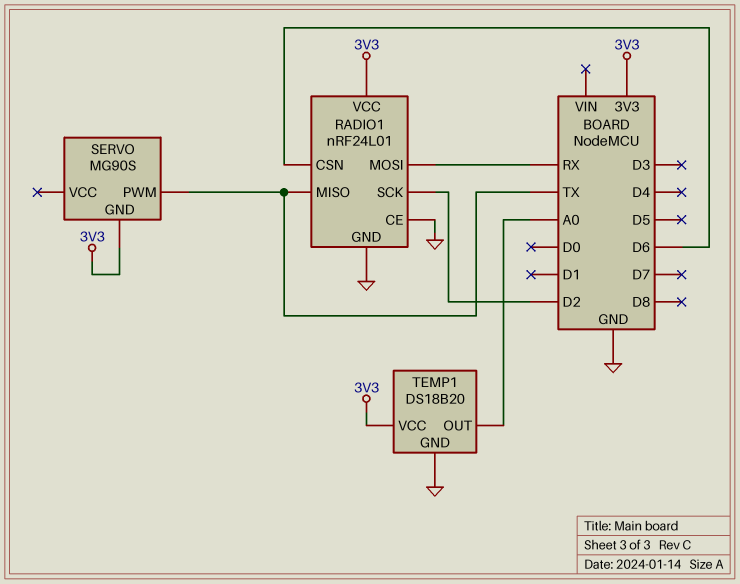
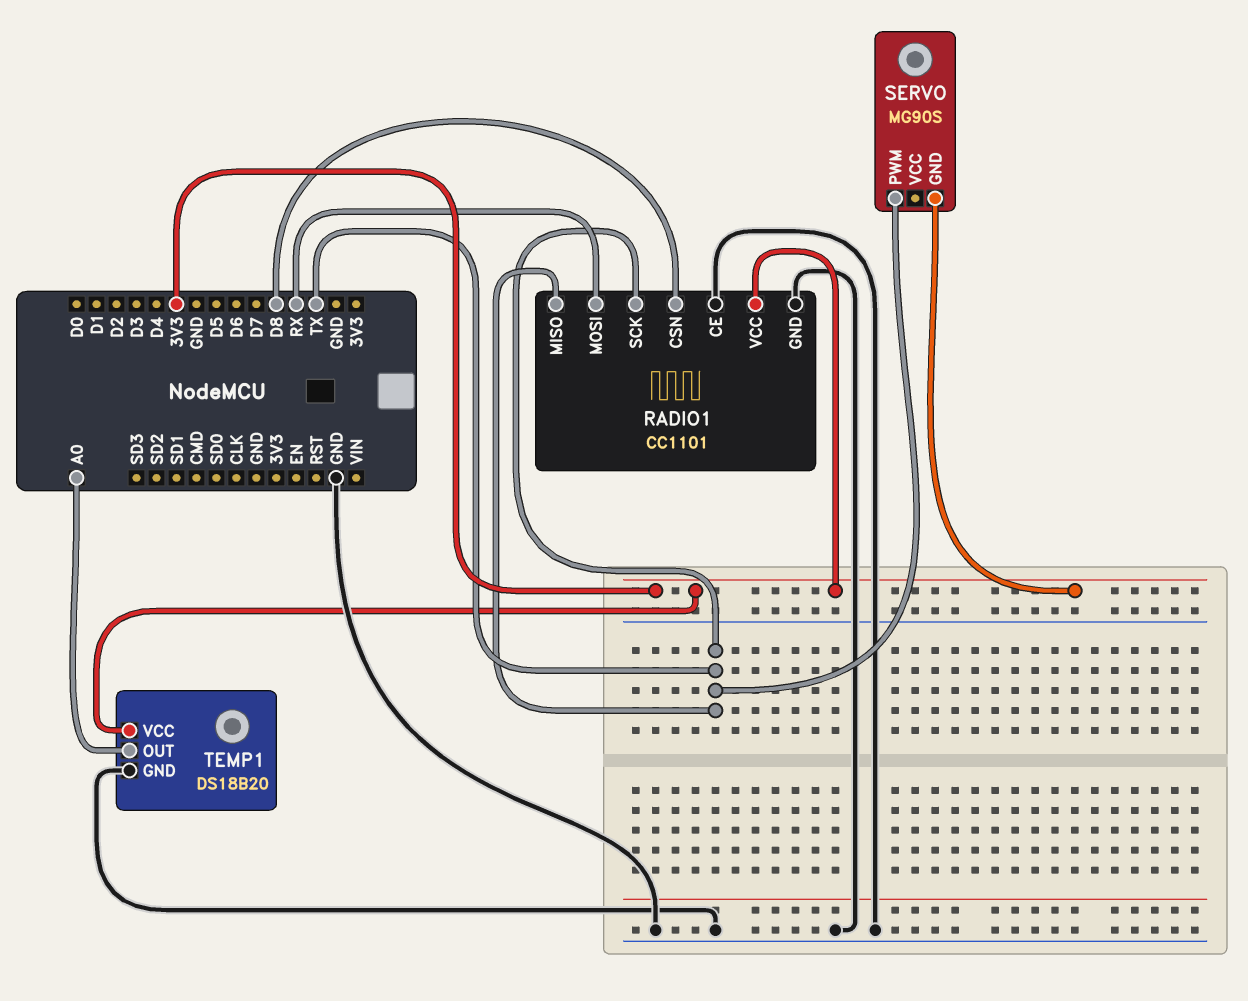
RADIO1: nRF24L01 -> CC1101
RADIO1 pin CSN: D6 -> D8
RADIO1 pin SCK: D2 -> TX

